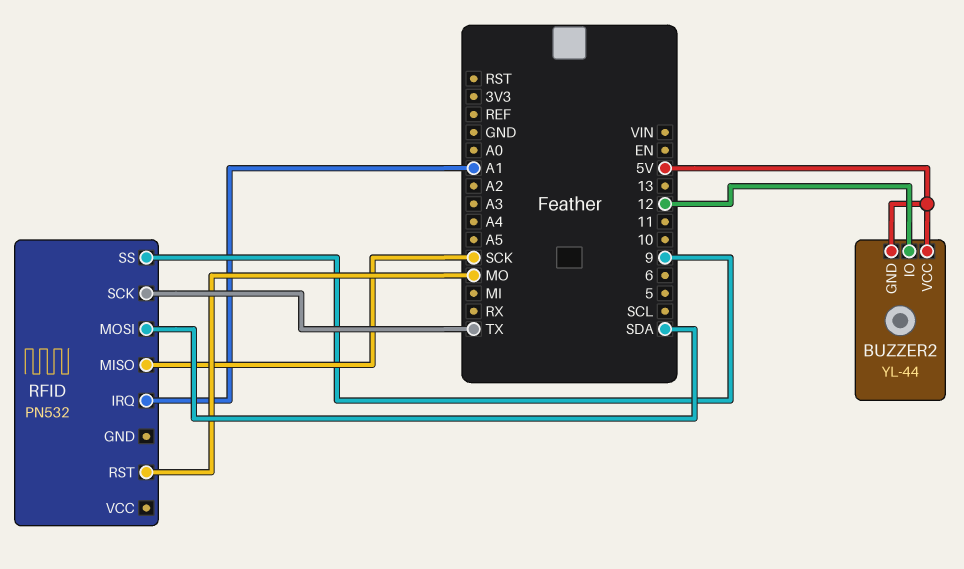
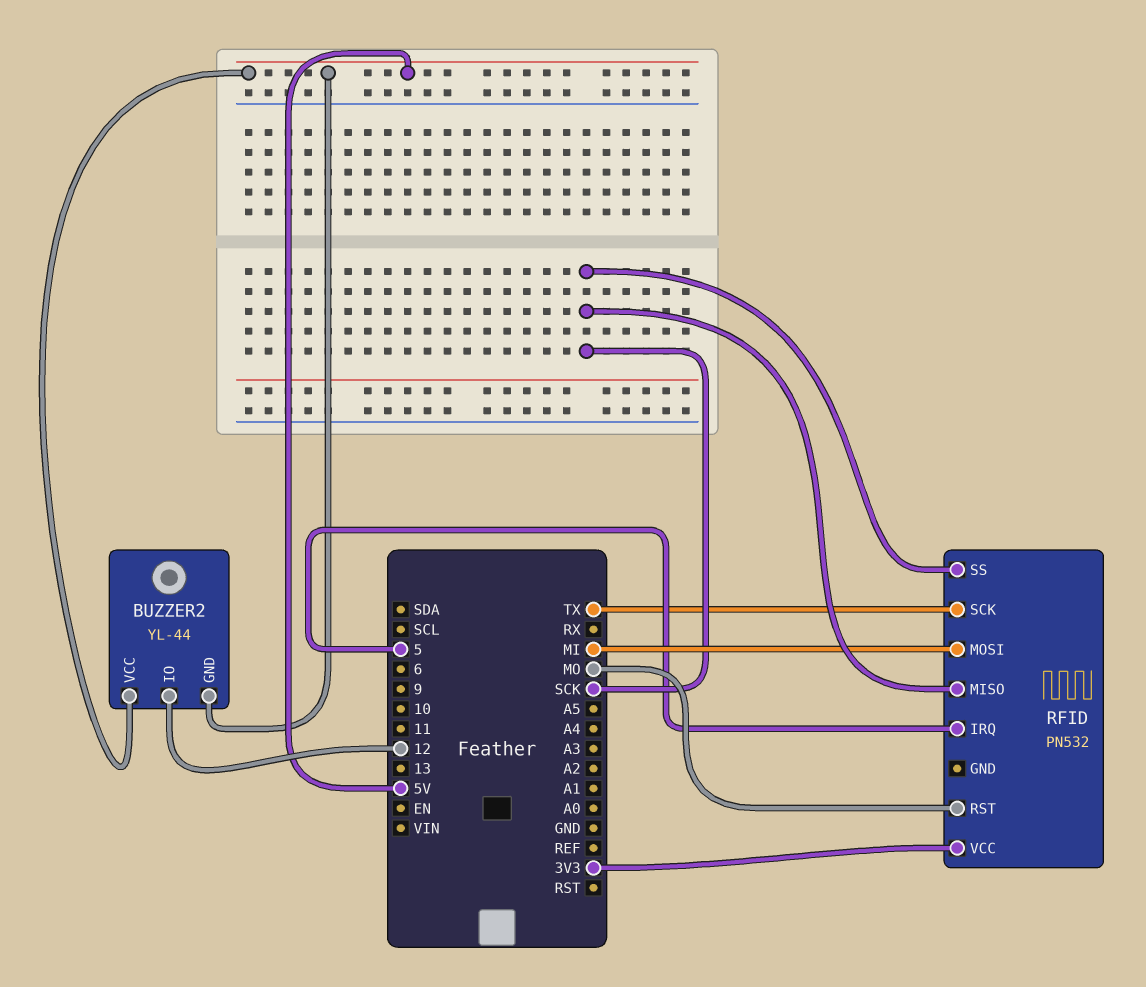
RFID pin IRQ: A1 -> 5
RFID pin MOSI: SDA -> MI
RFID pin SS: 9 -> SCK
RFID pin VCC: none -> 3V3

